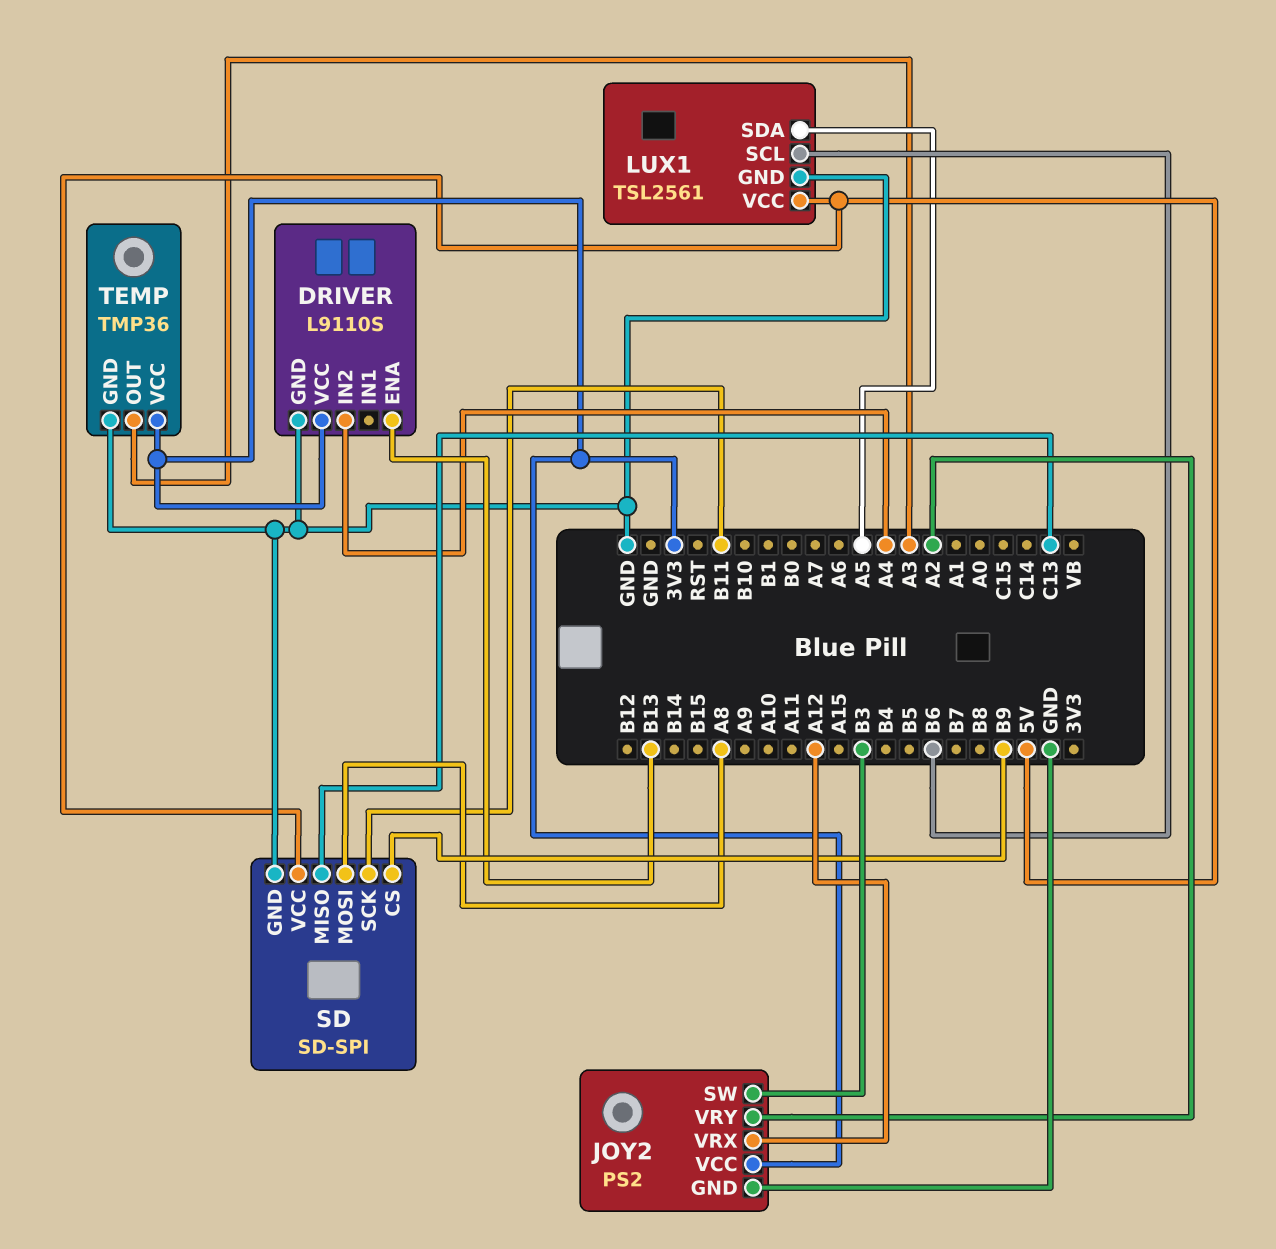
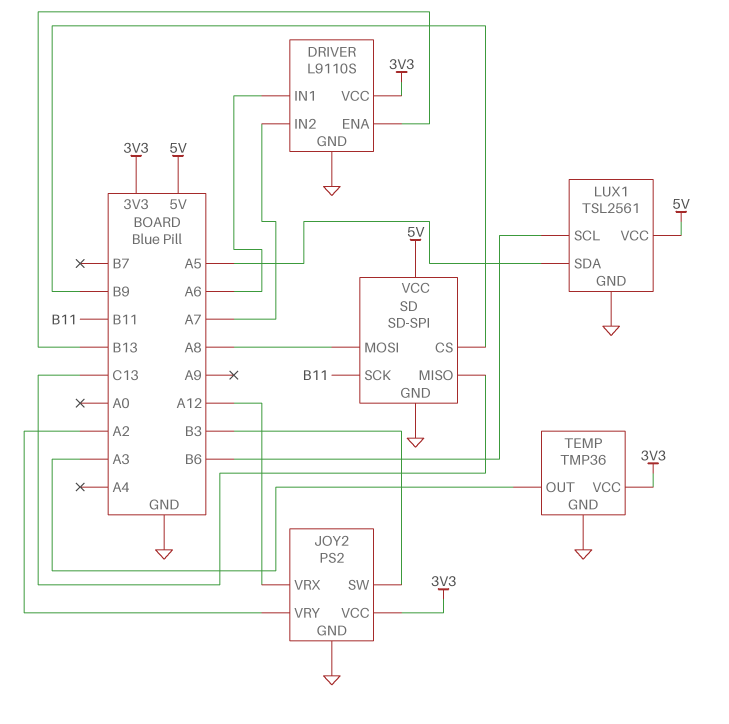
DRIVER pin IN1: none -> A6
DRIVER pin IN2: A4 -> A7

